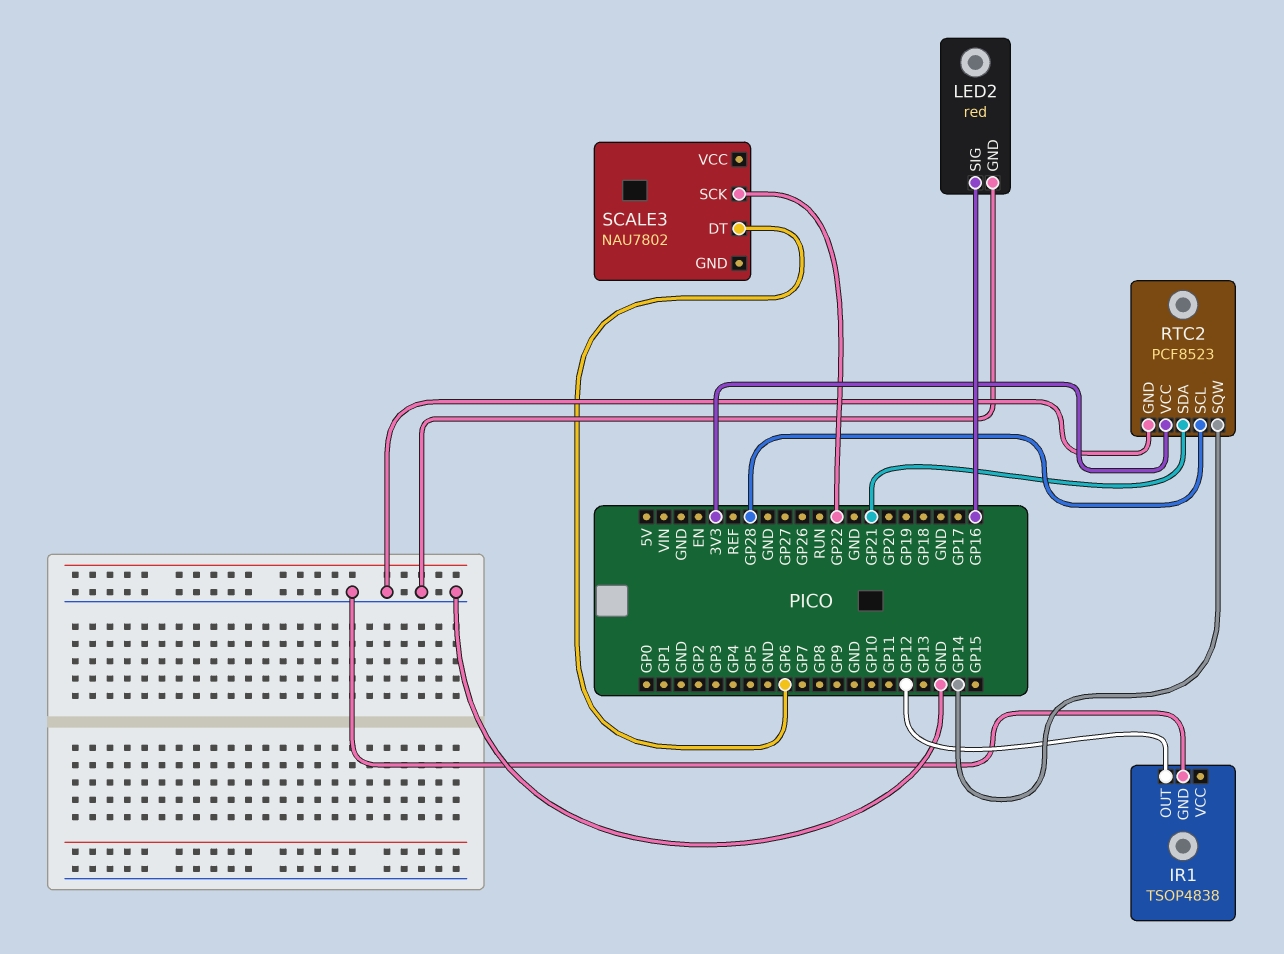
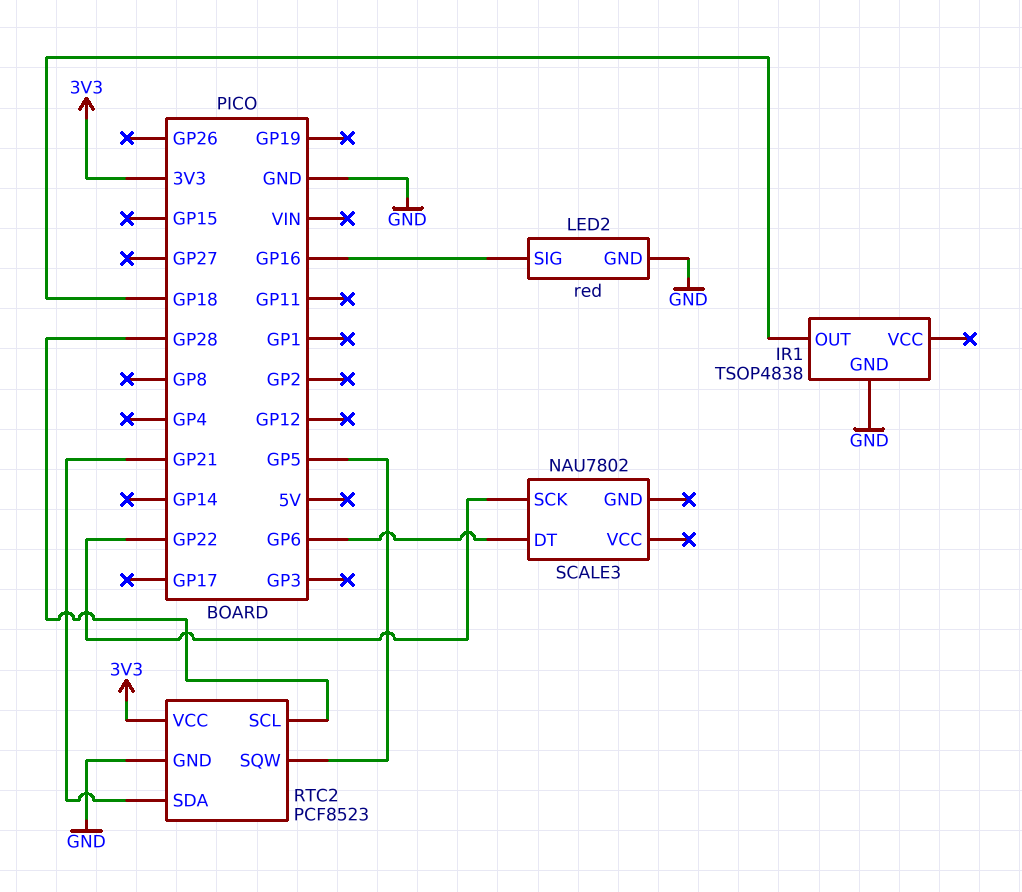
IR1 pin OUT: GP12 -> GP18
RTC2 pin SQW: GP14 -> GP5

